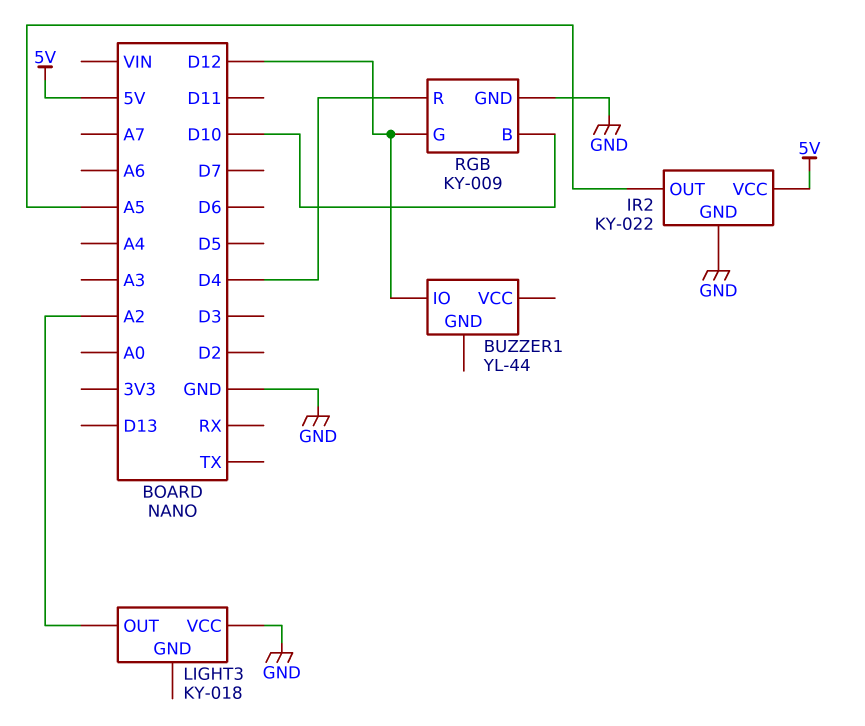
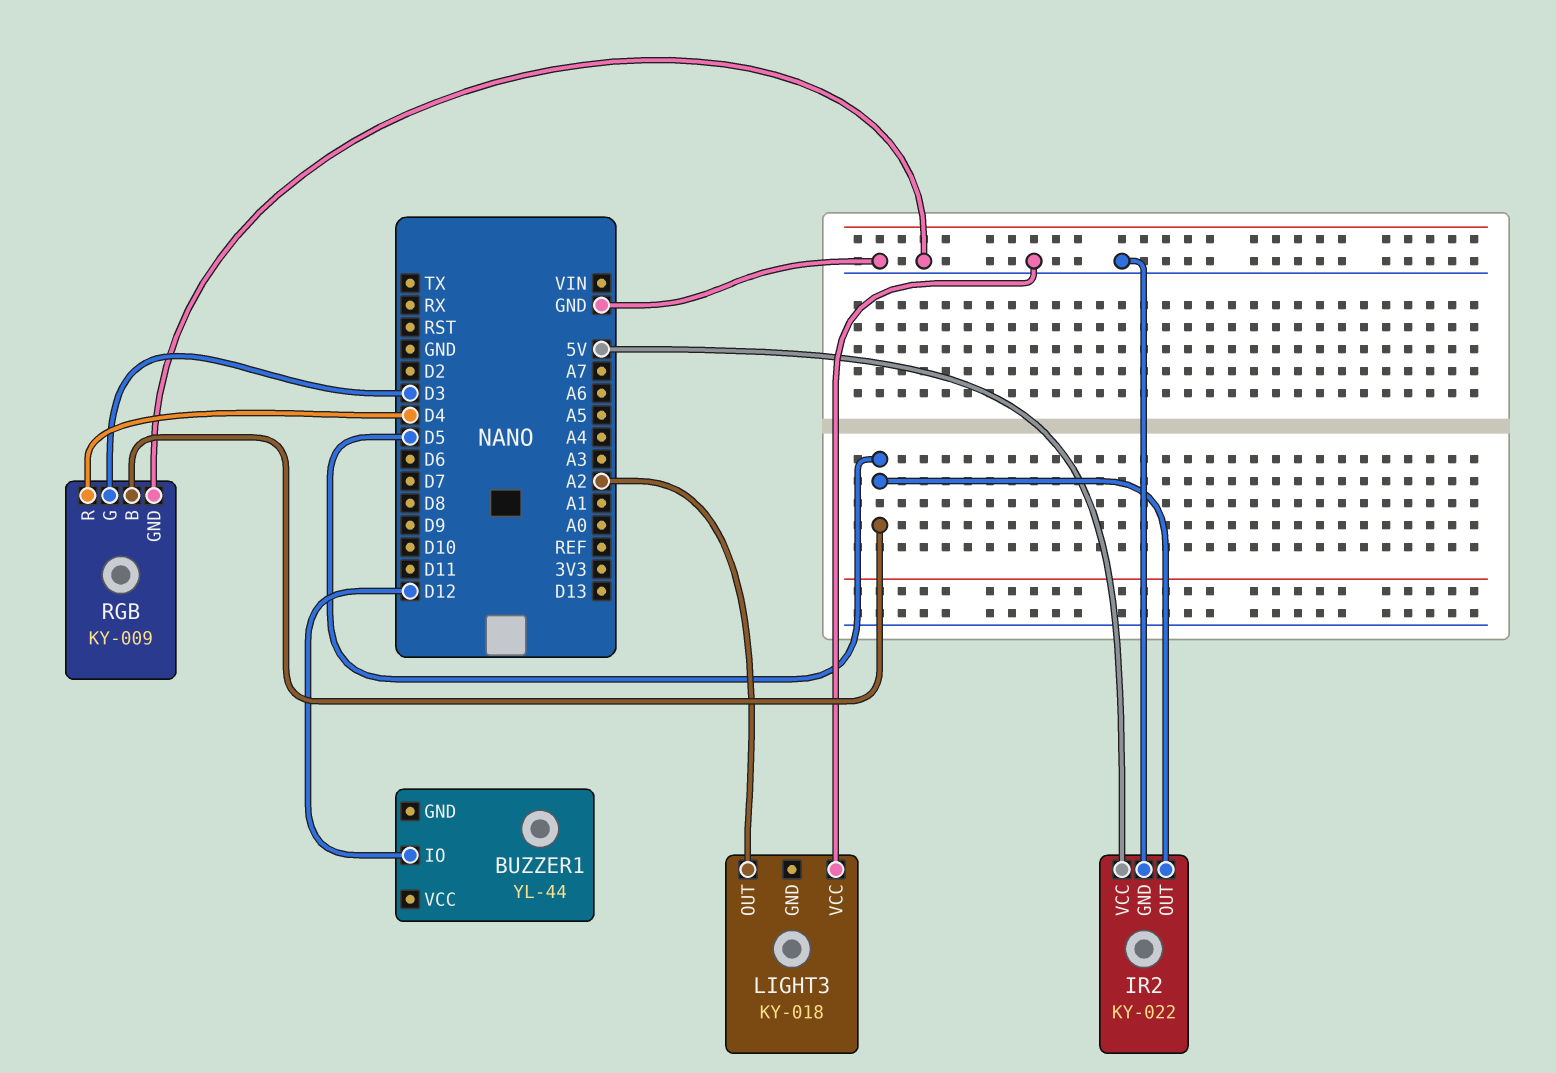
IR2 pin OUT: A5 -> D5
RGB pin B: D10 -> D5
RGB pin G: D12 -> D3

